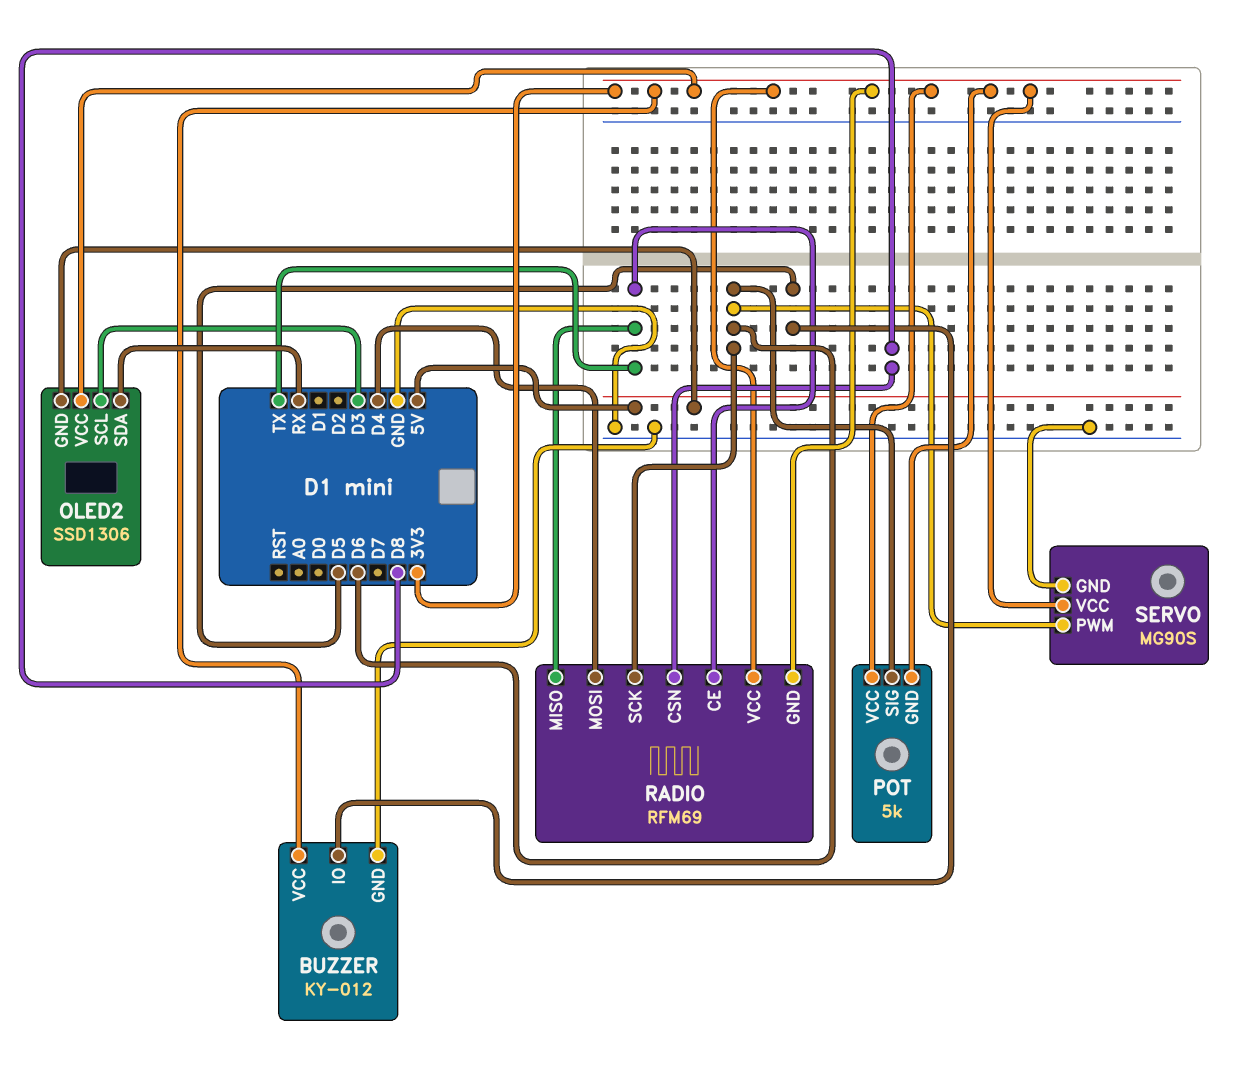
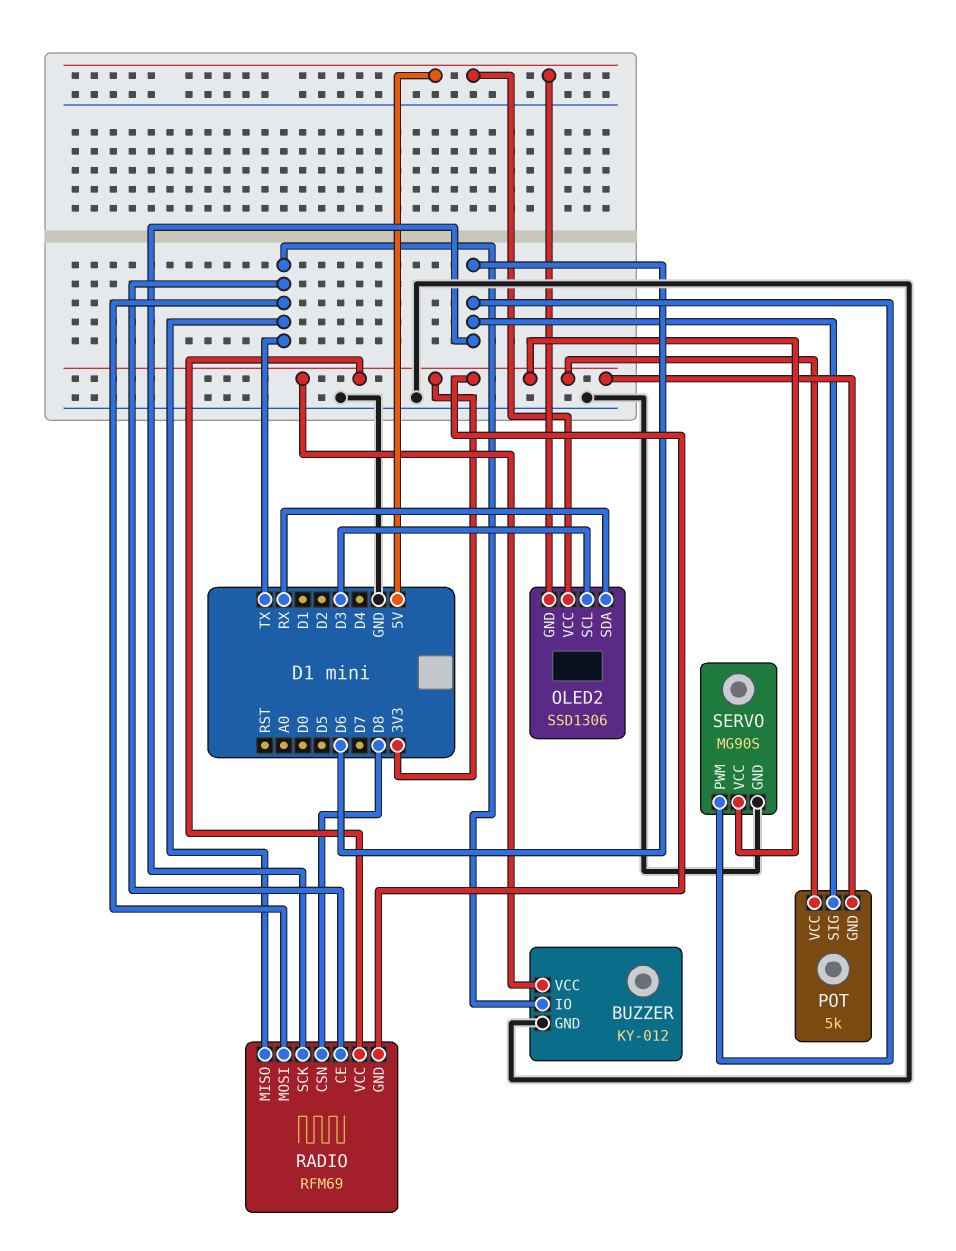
BUZZER pin IO: D5 -> TX
OLED2 pin VCC: 3V3 -> 5V
RADIO pin MOSI: D4 -> TX

